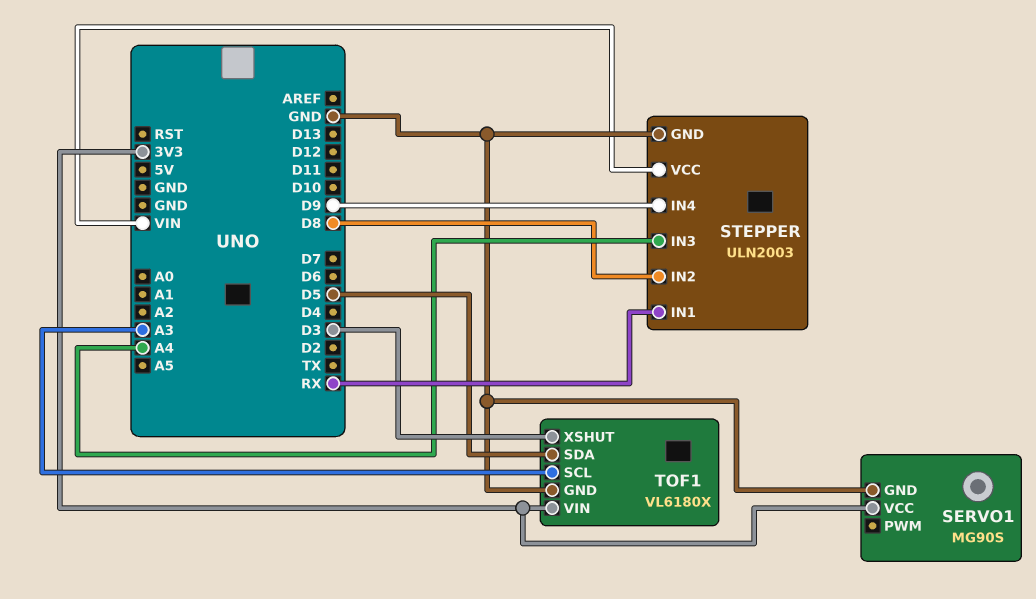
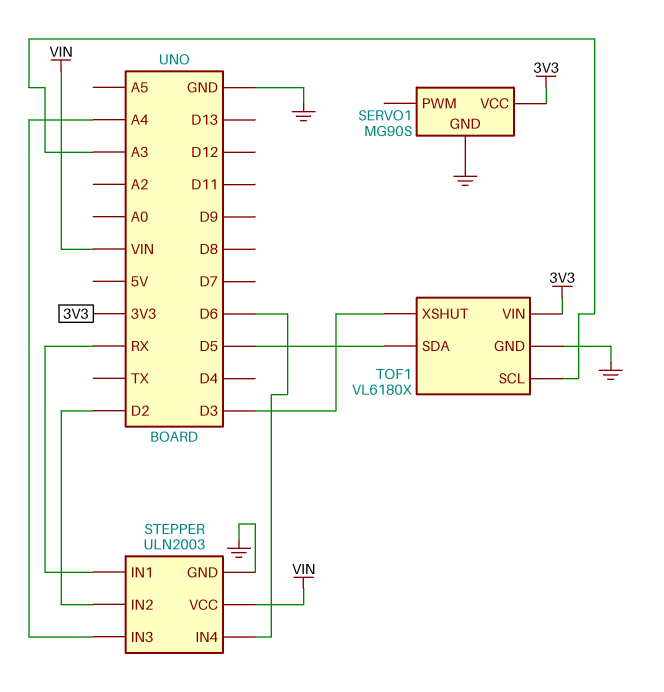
STEPPER pin IN2: D8 -> D2
STEPPER pin IN4: D9 -> D6

